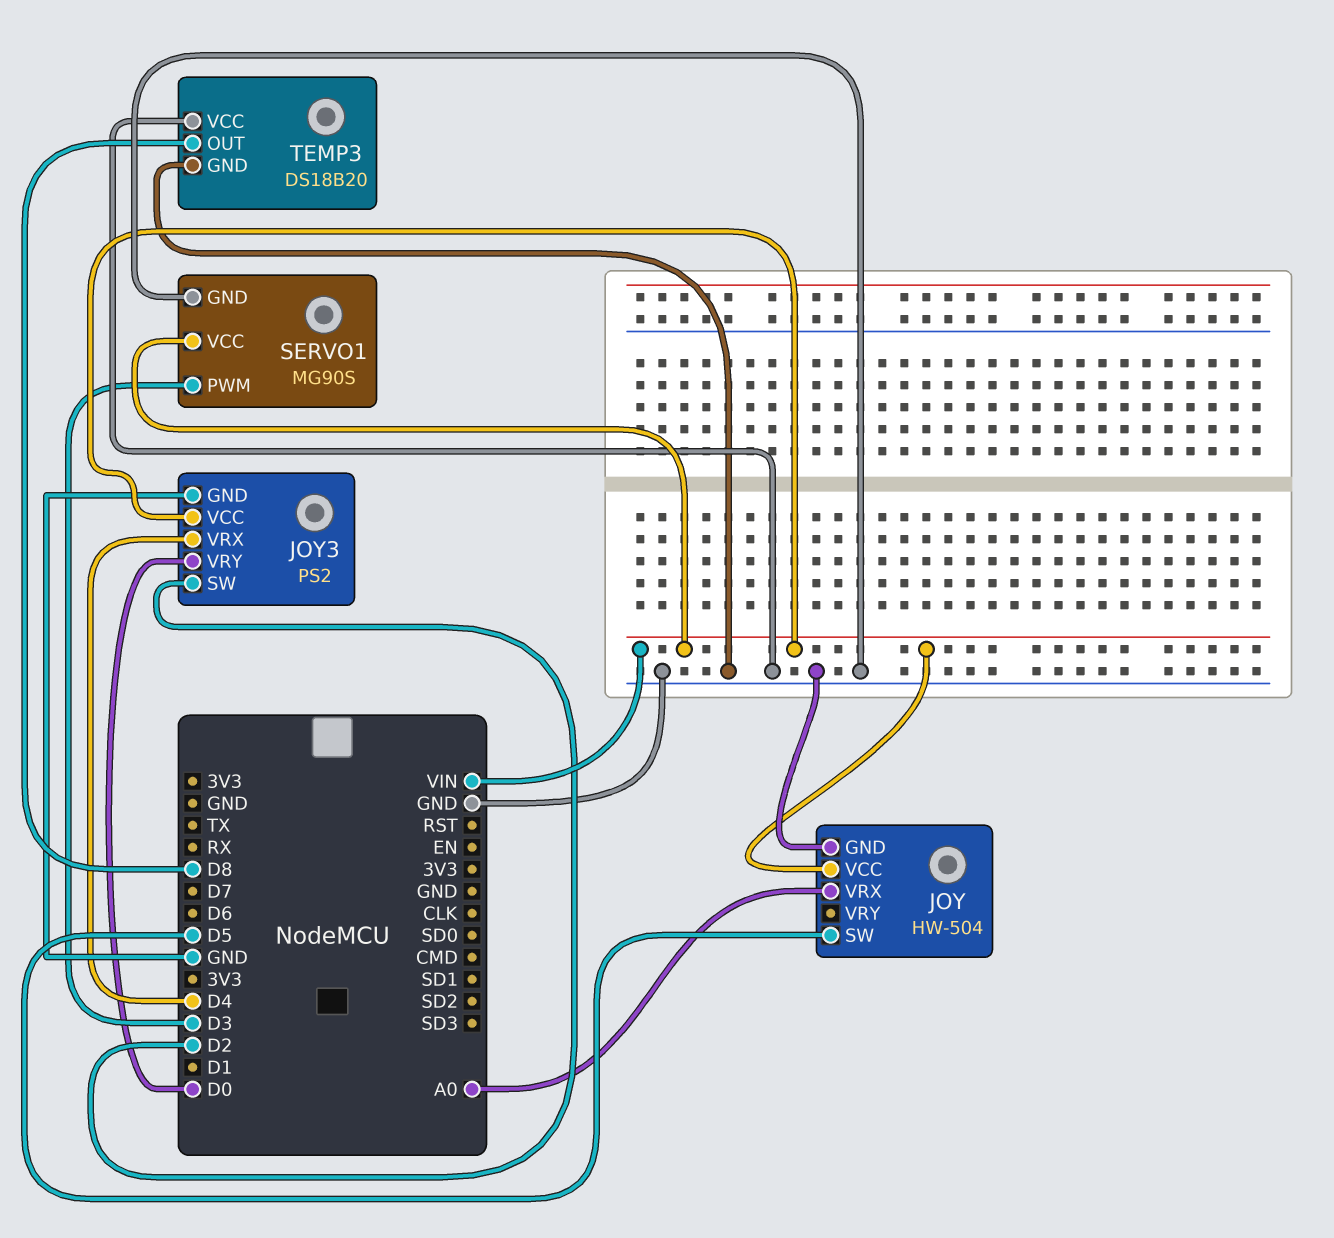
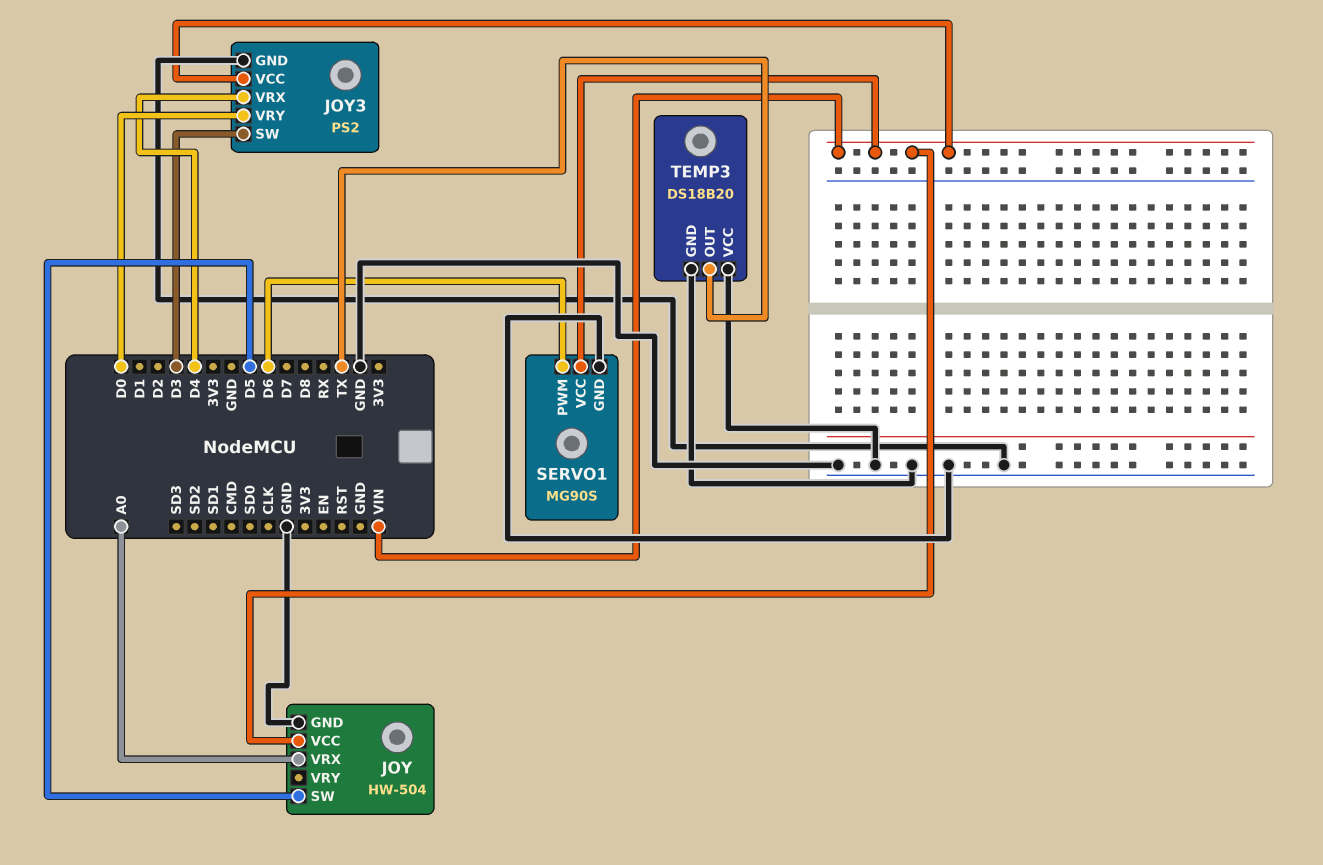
JOY3 pin SW: D2 -> D3
SERVO1 pin PWM: D3 -> D6
TEMP3 pin OUT: D8 -> TX

